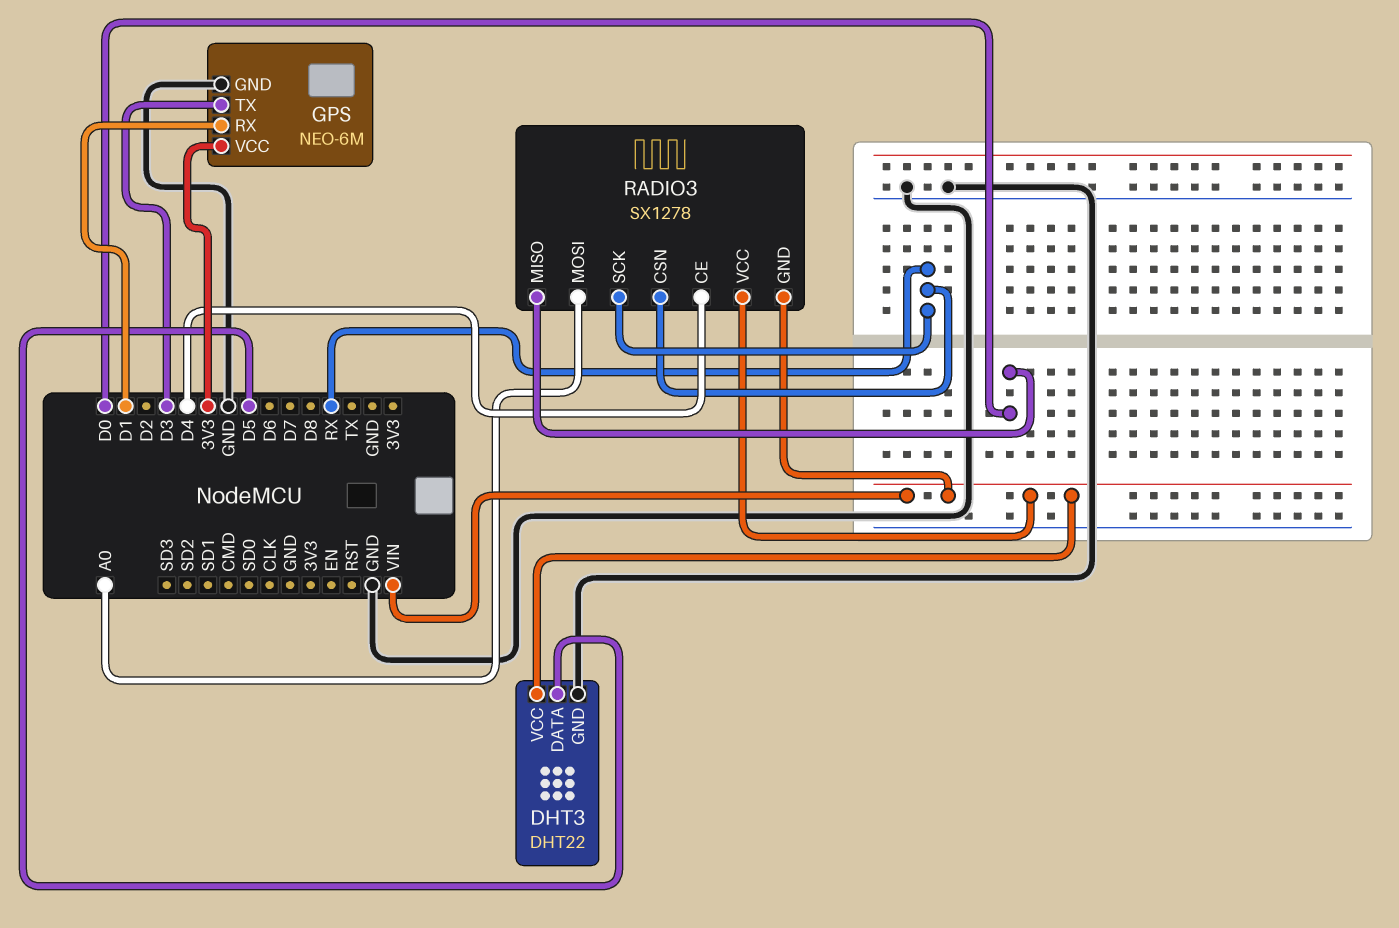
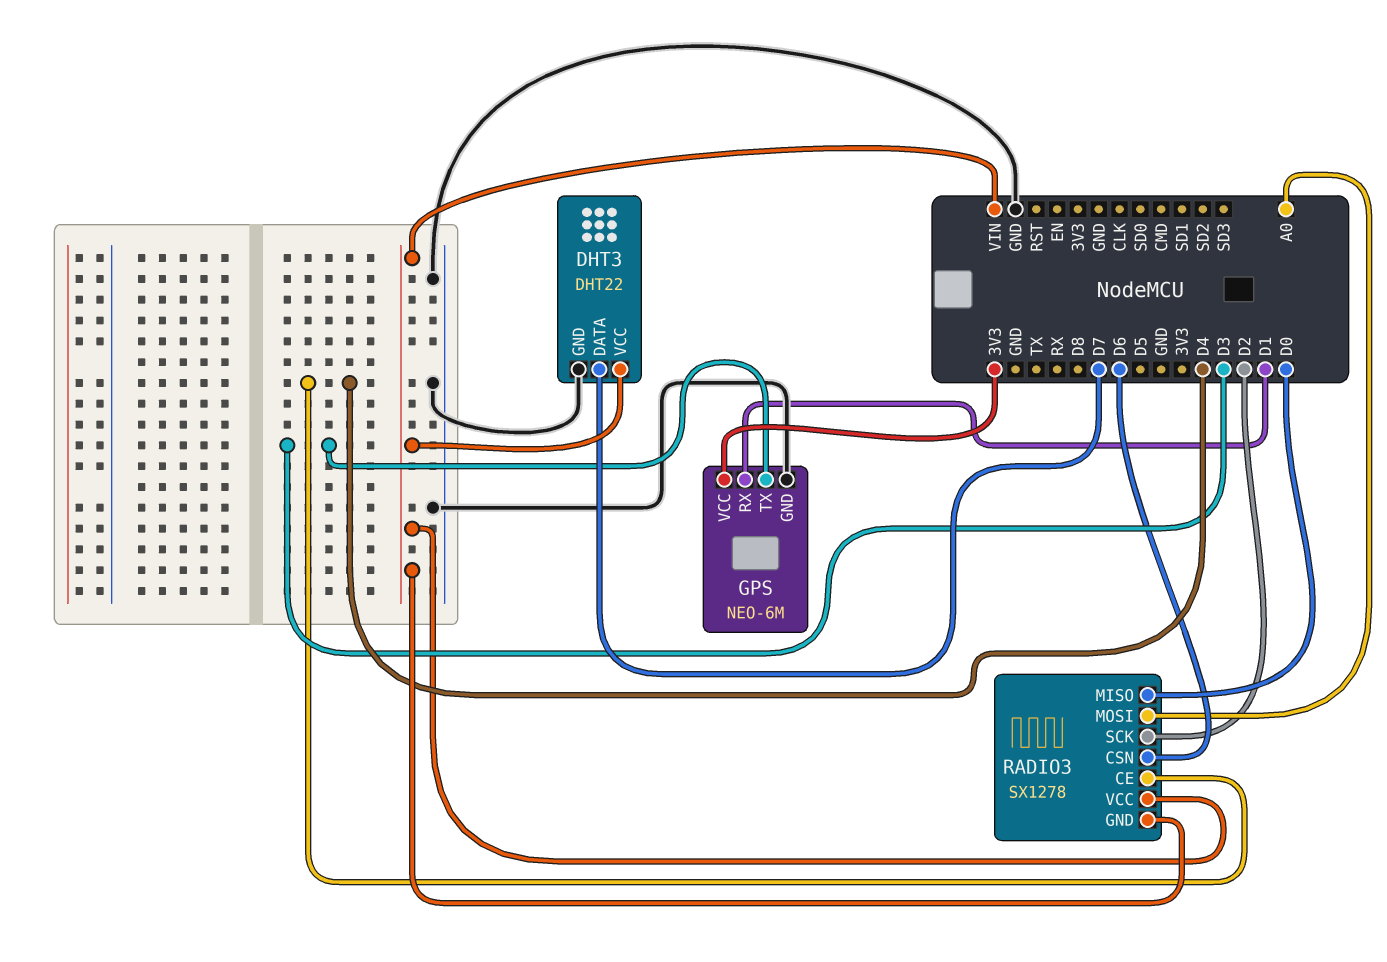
DHT3 pin DATA: D5 -> D7
RADIO3 pin CSN: RX -> D6
RADIO3 pin SCK: RX -> D2

